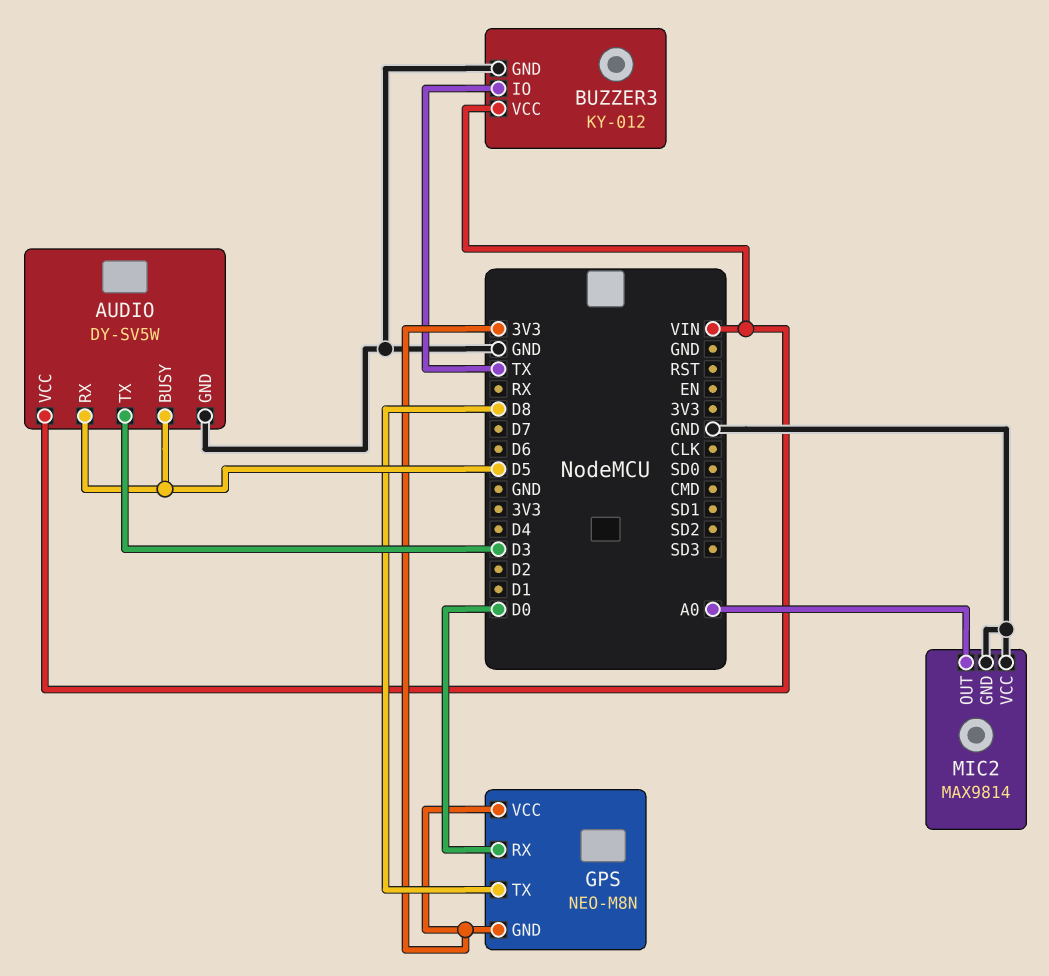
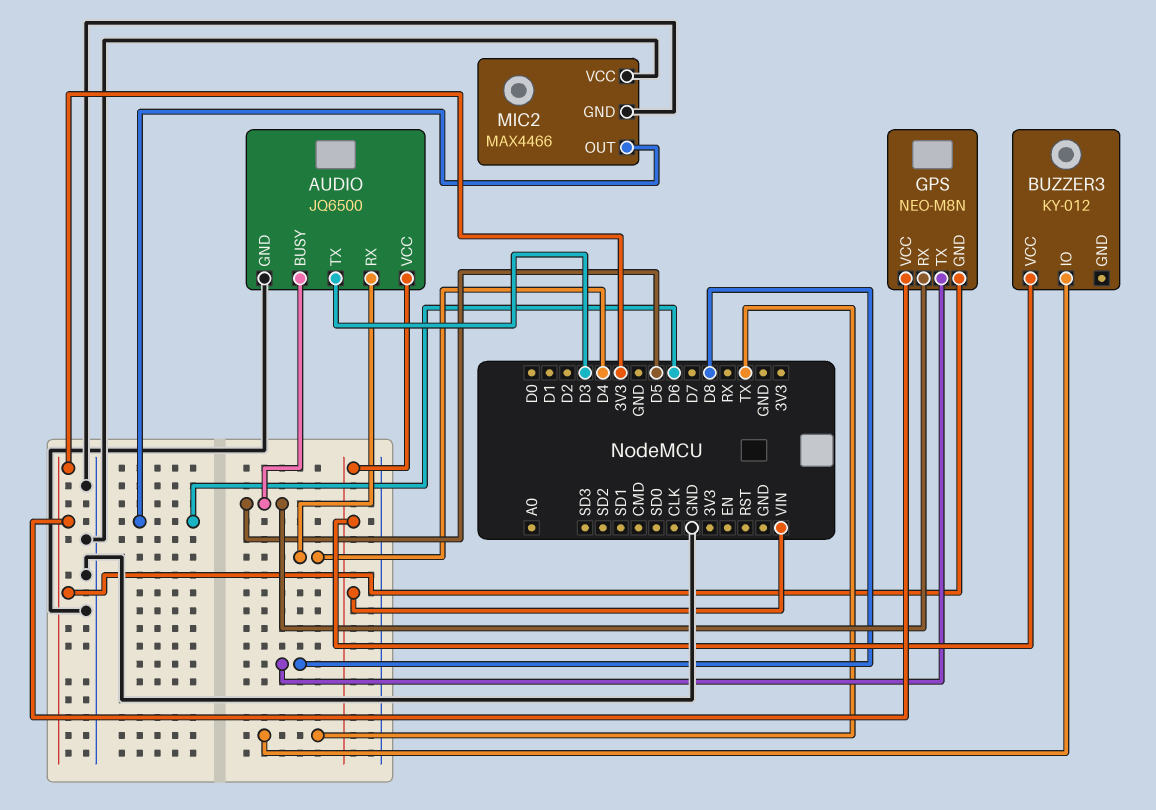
AUDIO: DY-SV5W -> JQ6500
AUDIO pin RX: D5 -> D4
BUZZER3 pin GND: GND -> none
GPS pin RX: D0 -> D5
MIC2: MAX9814 -> MAX4466
MIC2 pin OUT: A0 -> D6

